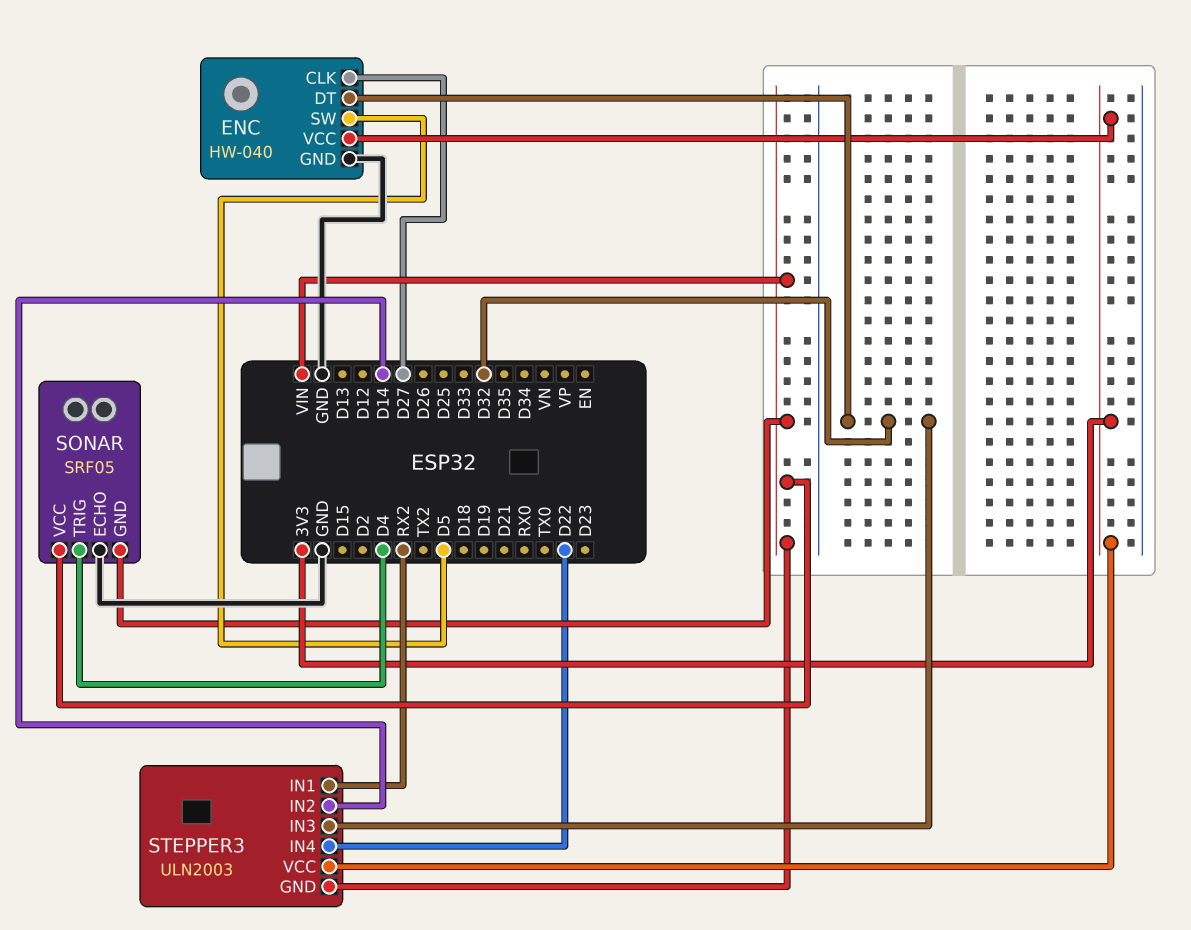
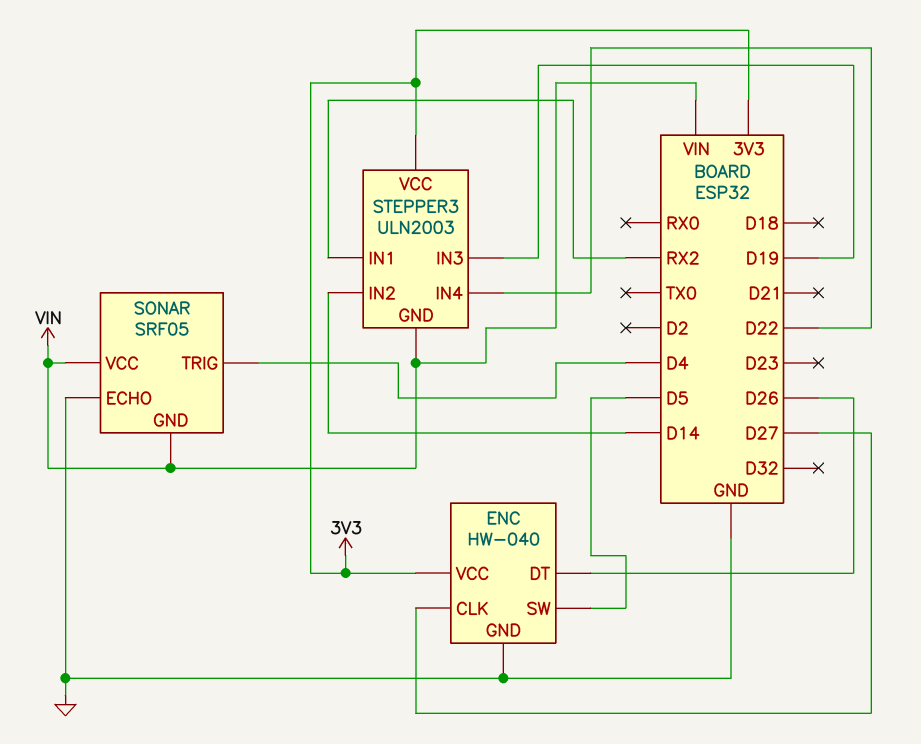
ENC pin DT: D32 -> D26
STEPPER3 pin IN3: D32 -> D19

